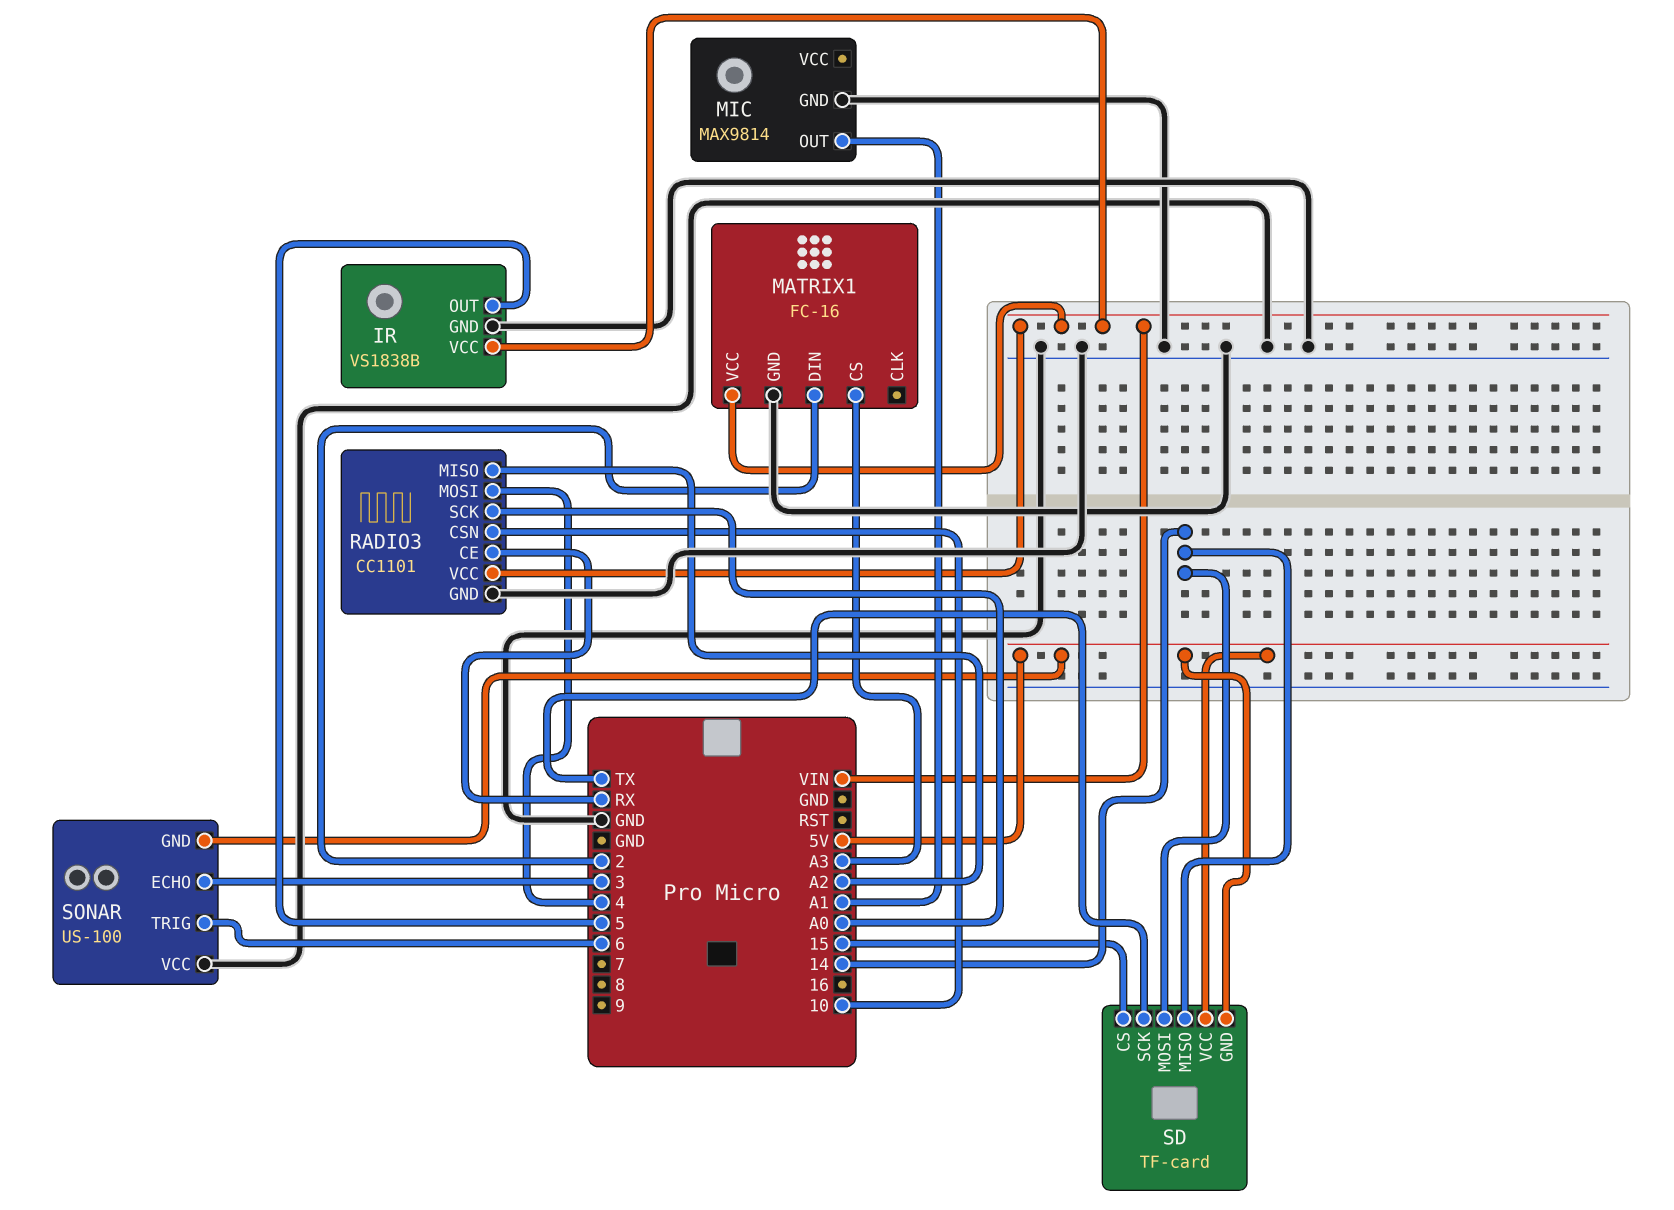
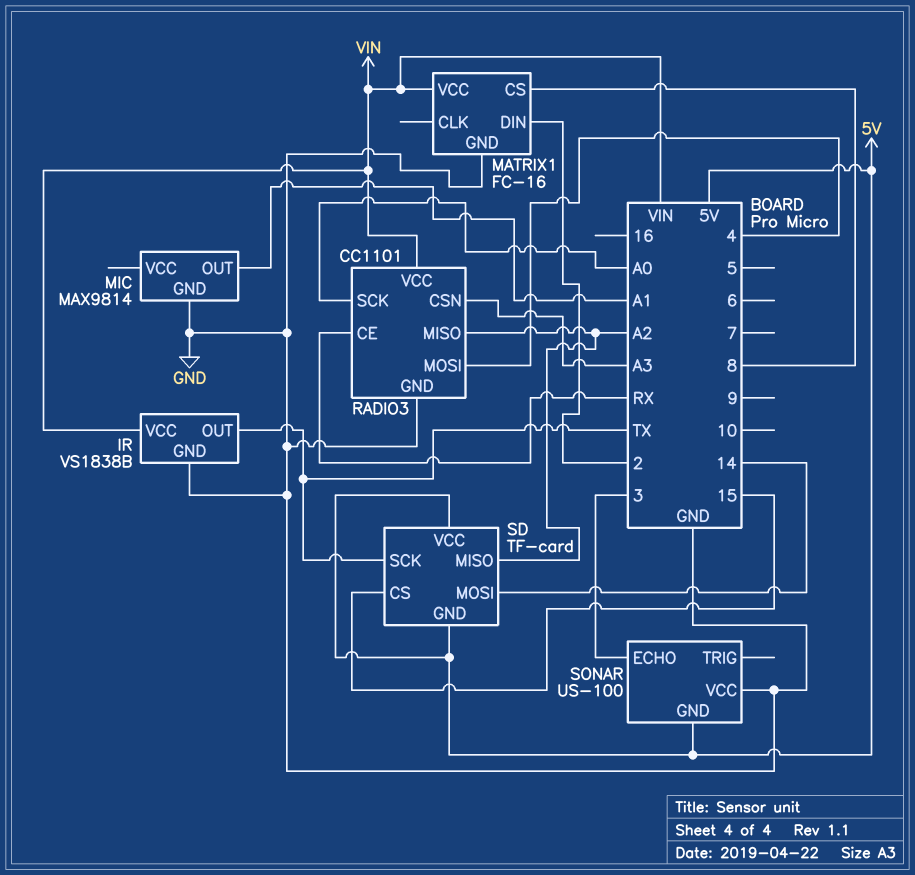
IR pin OUT: 5 -> TX
MATRIX1 pin CS: A3 -> 8
RADIO3 pin CSN: 10 -> A3
SD pin MISO: 14 -> A2
SONAR pin TRIG: 6 -> none

